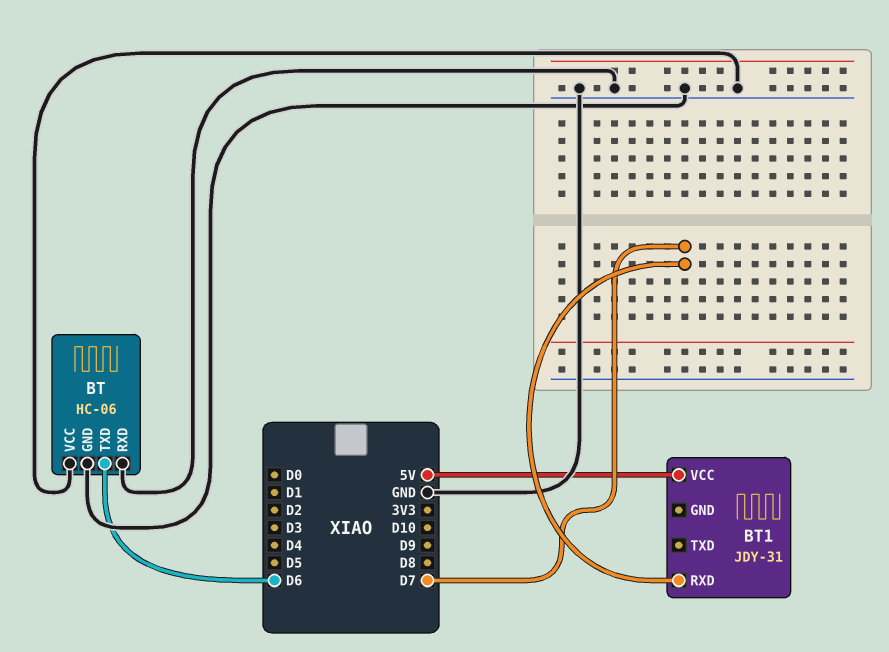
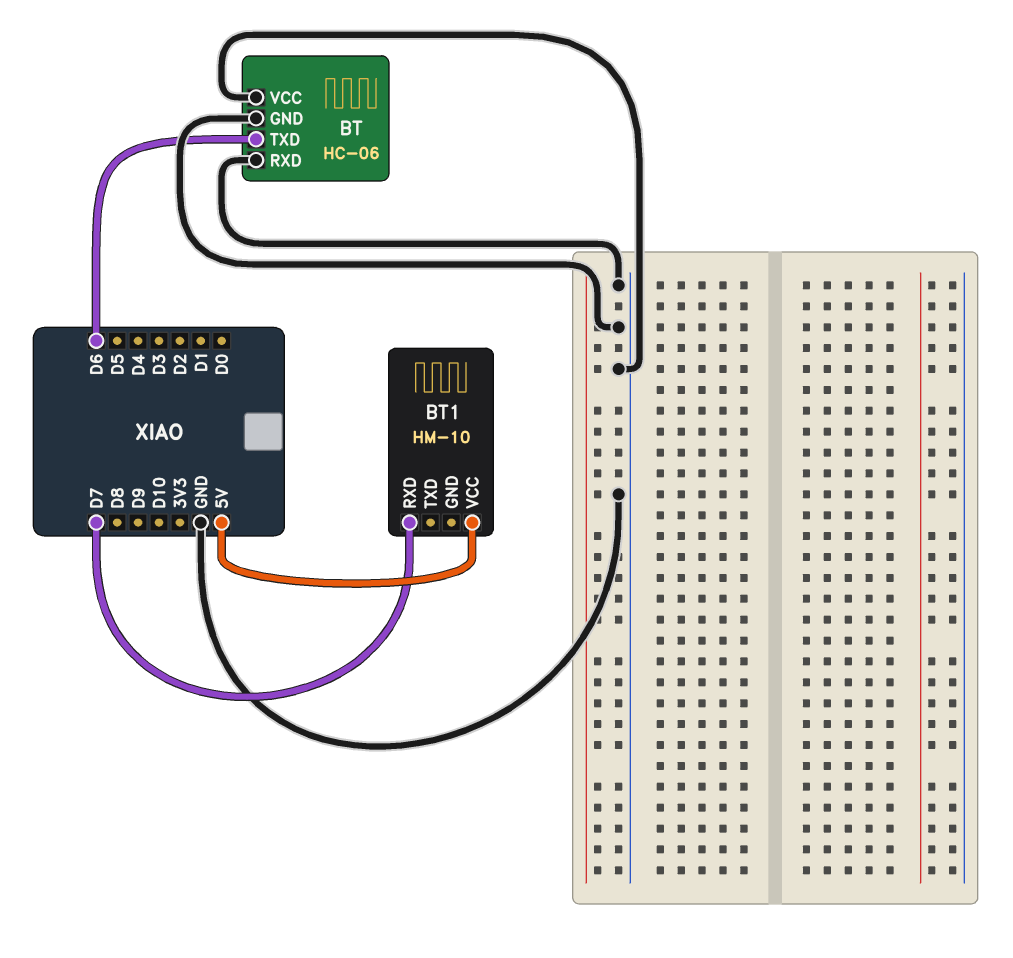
BT1: JDY-31 -> HM-10

